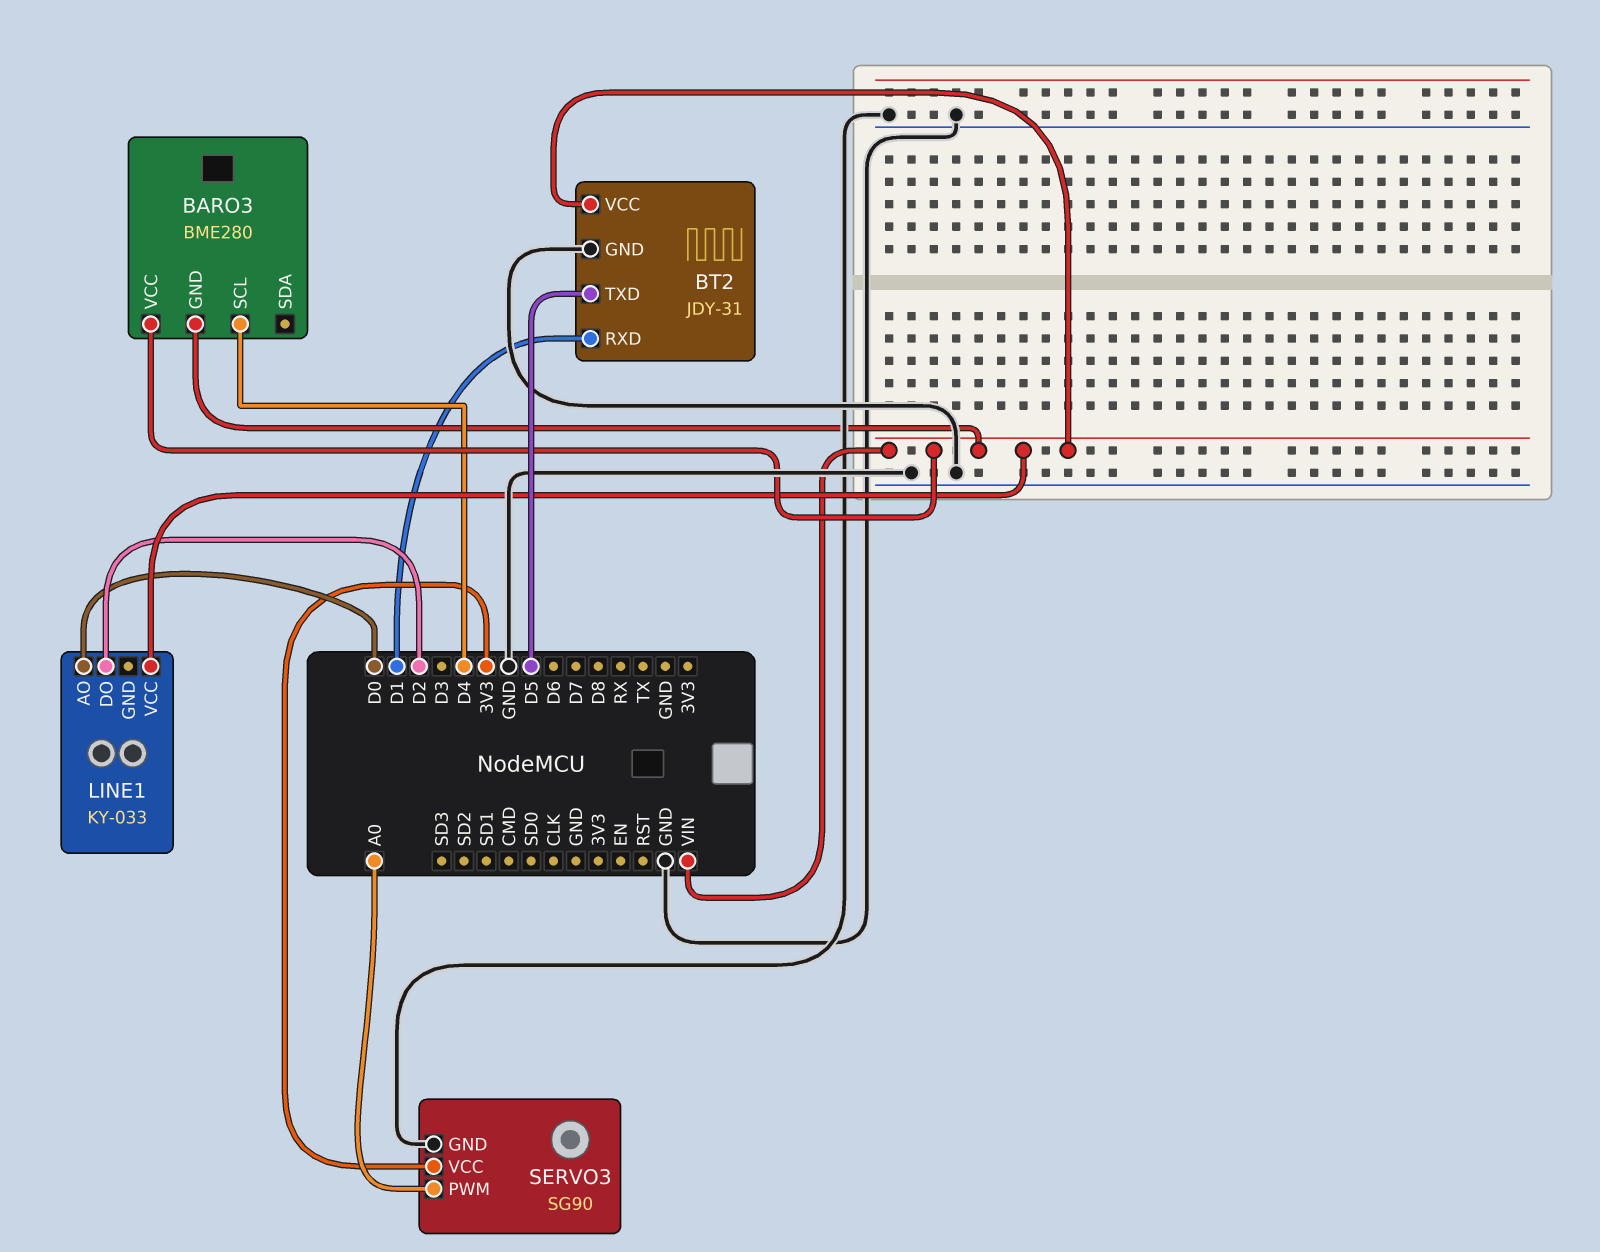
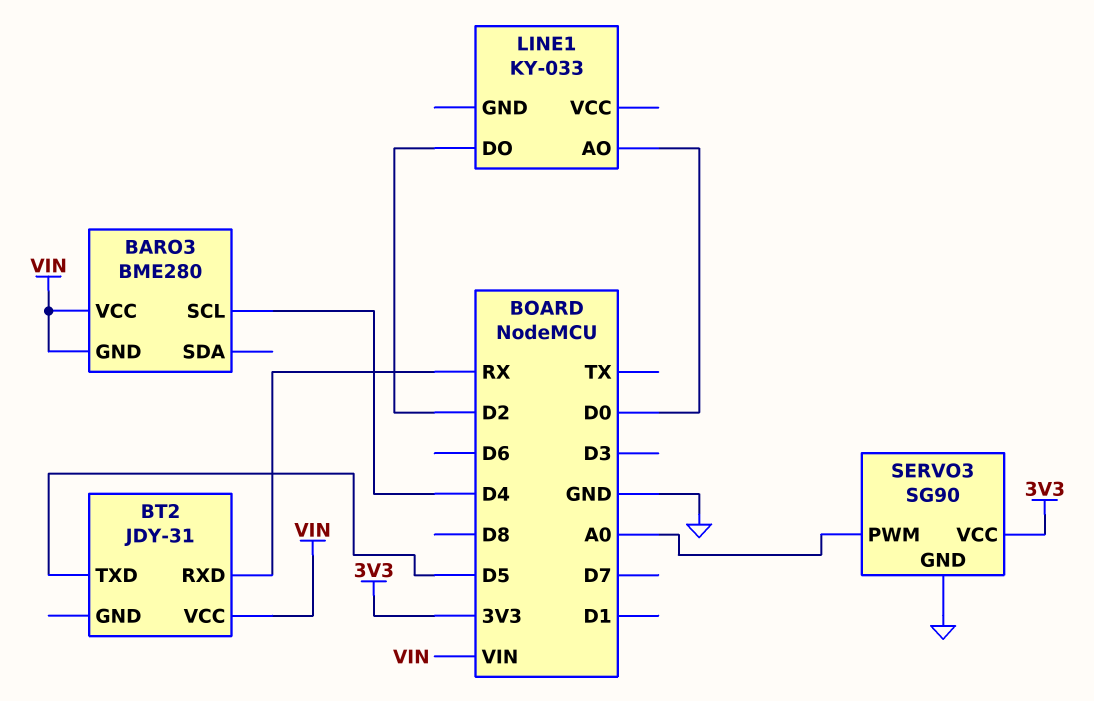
BT2 pin GND: GND -> none
BT2 pin RXD: D1 -> RX
LINE1 pin VCC: VIN -> none

